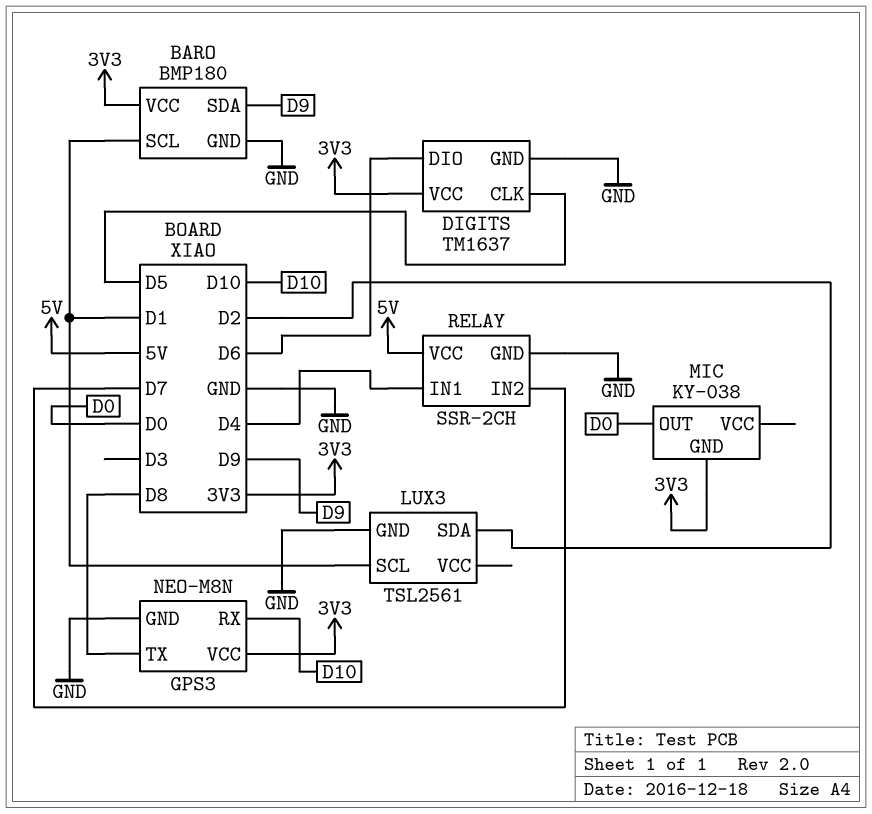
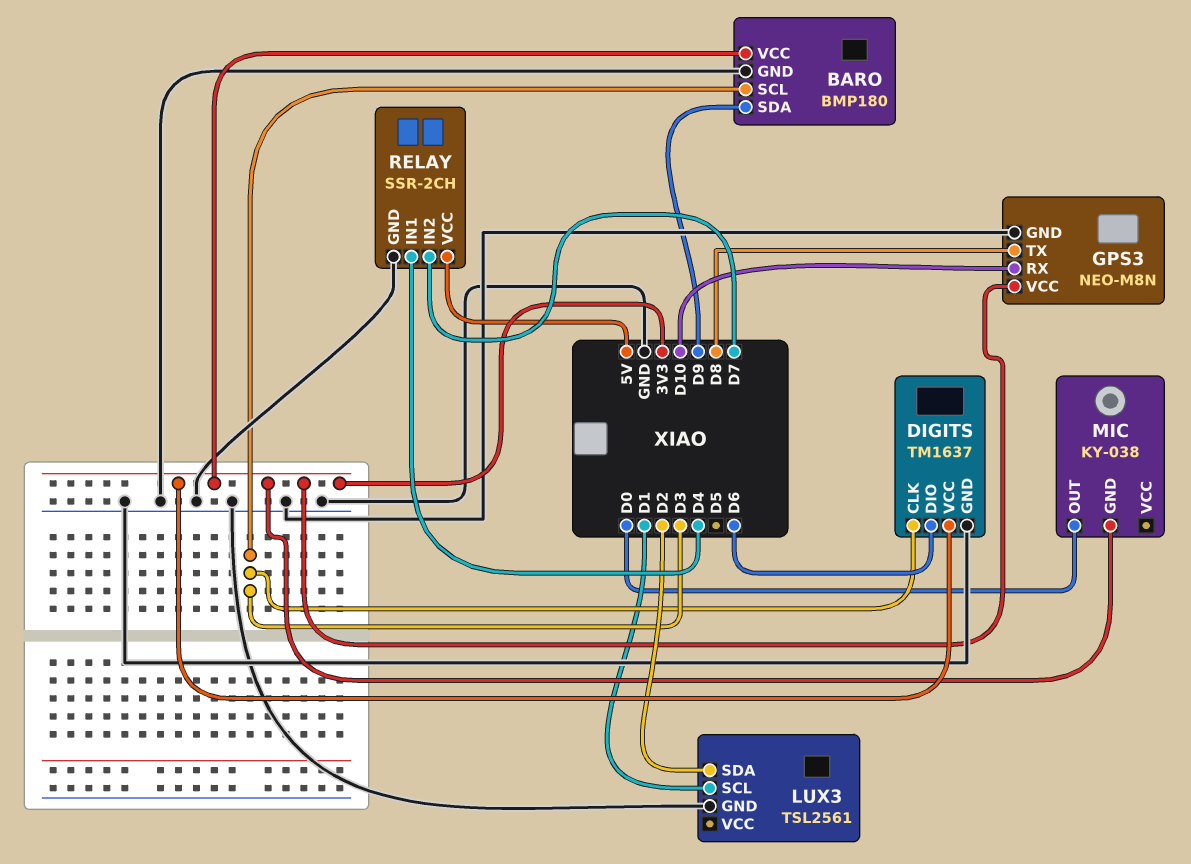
BARO pin SCL: D1 -> D3
DIGITS pin CLK: D5 -> D3

